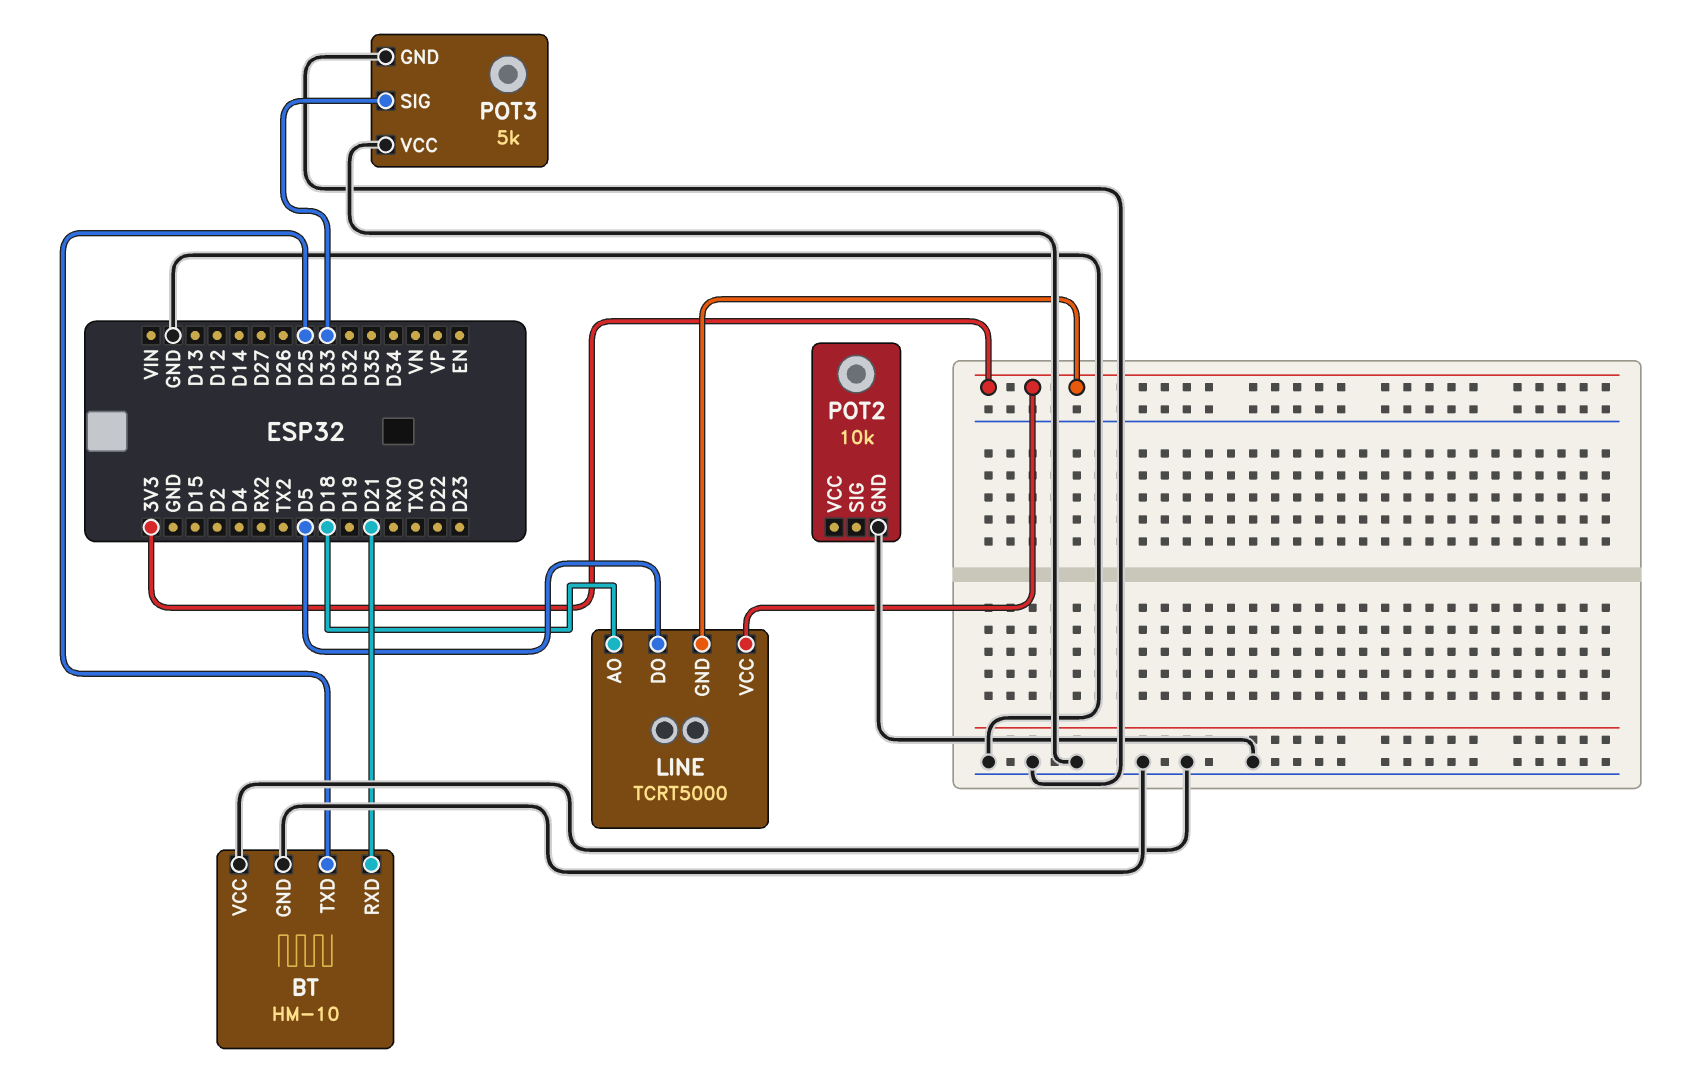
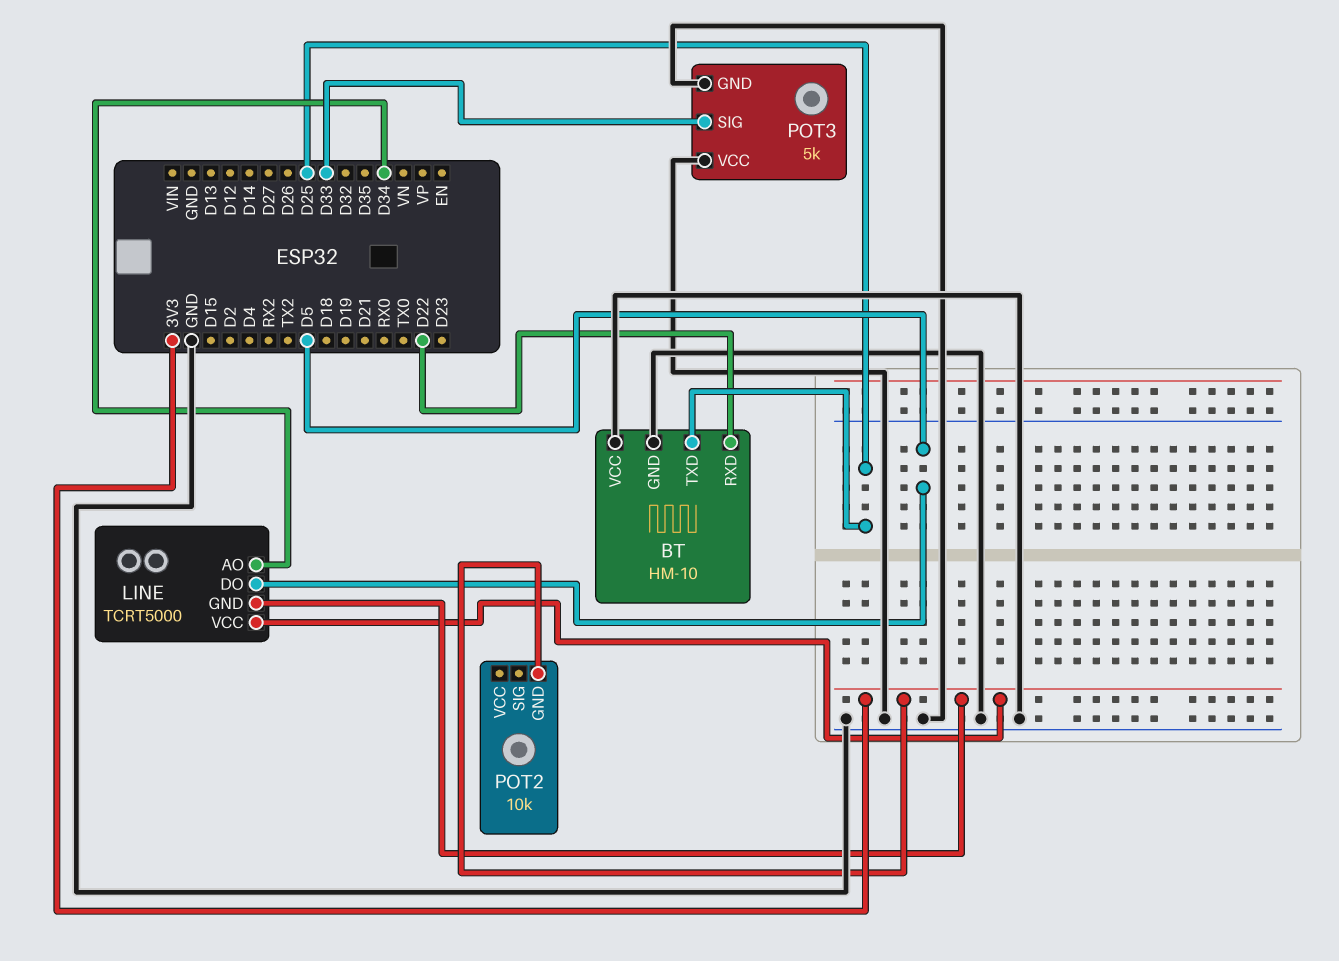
BT pin RXD: D21 -> D22
LINE pin AO: D18 -> D34
POT2 pin GND: GND -> 3V3

